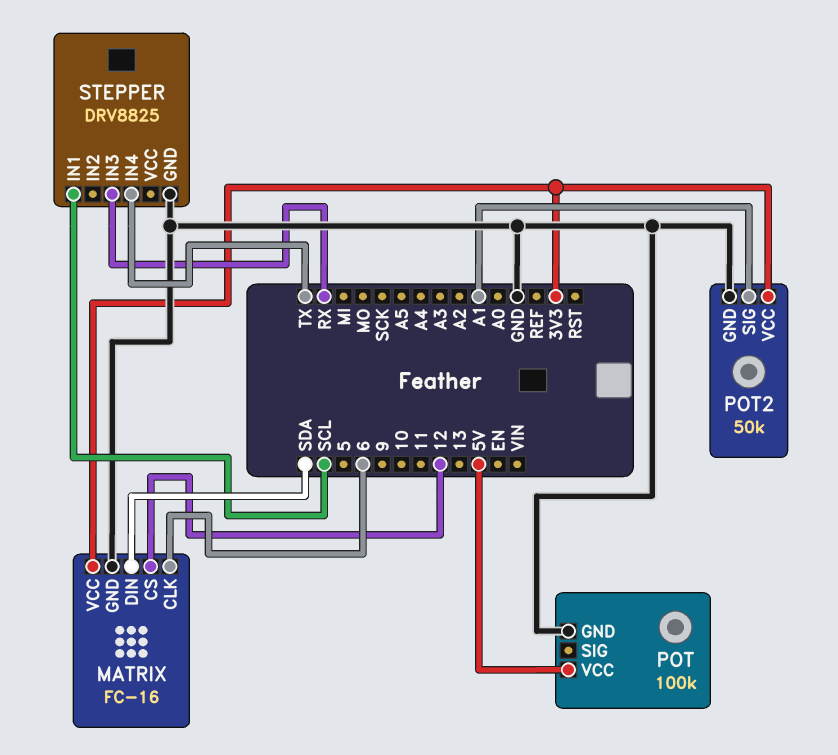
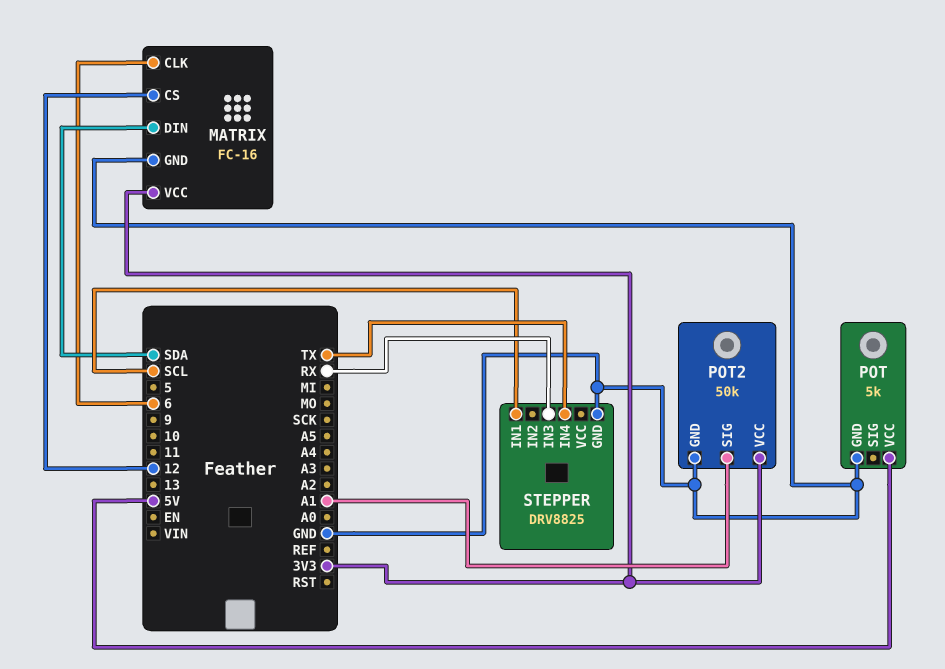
POT: 100k -> 5k

